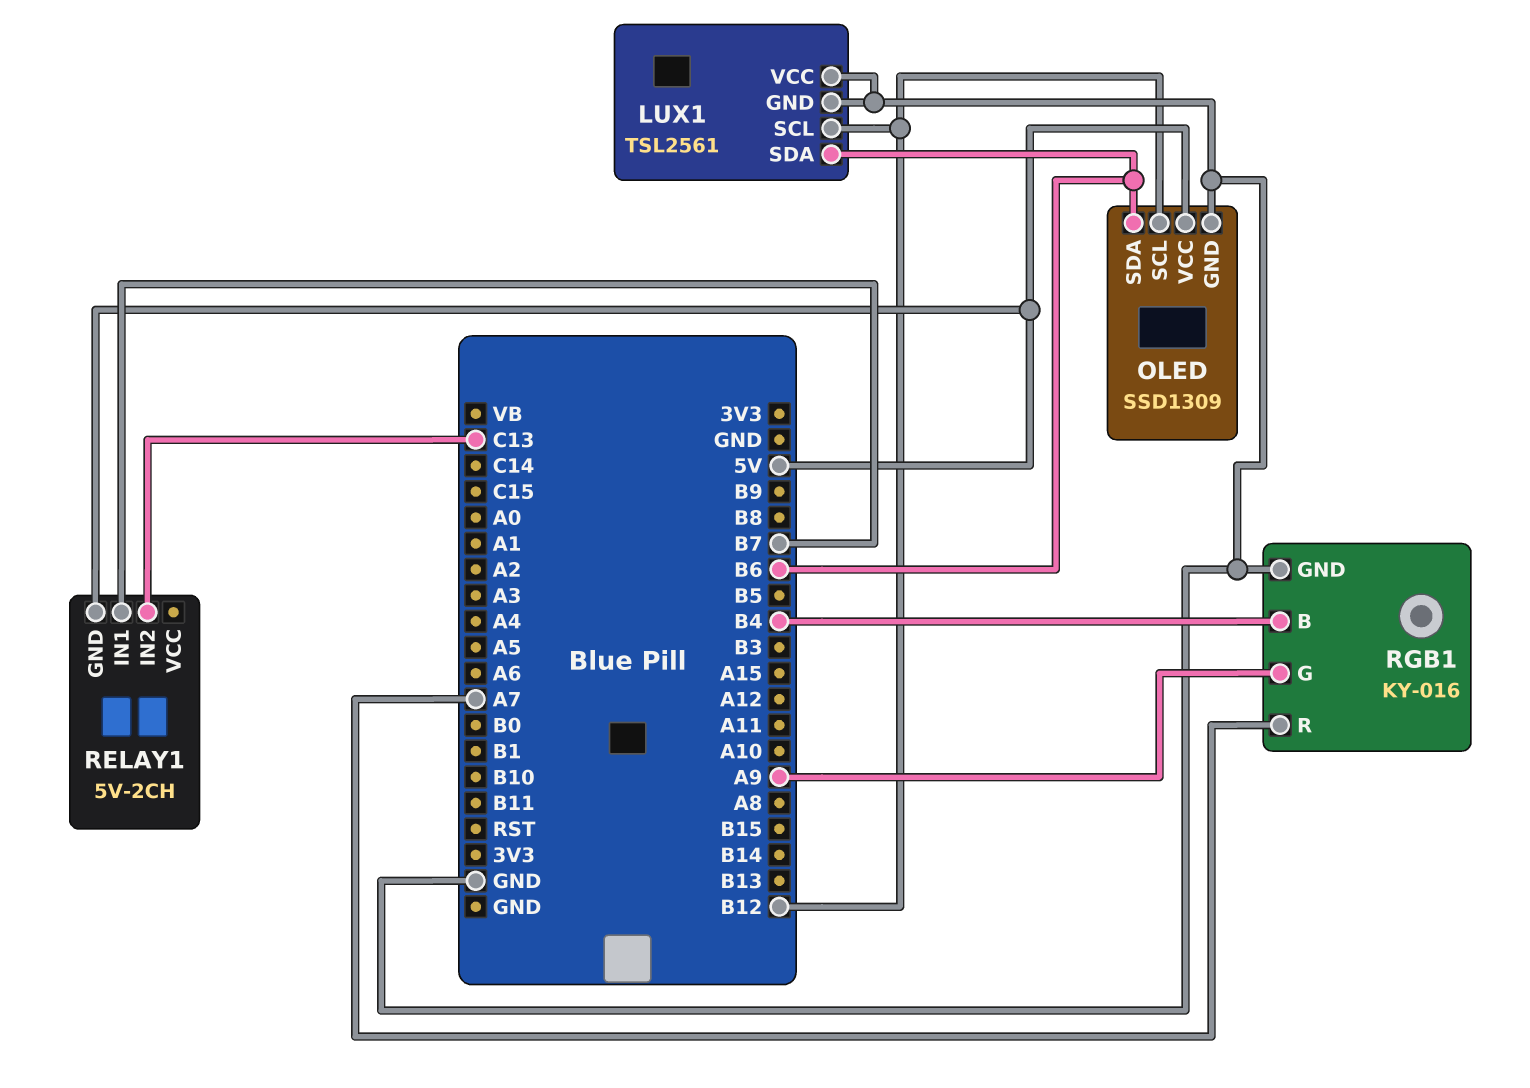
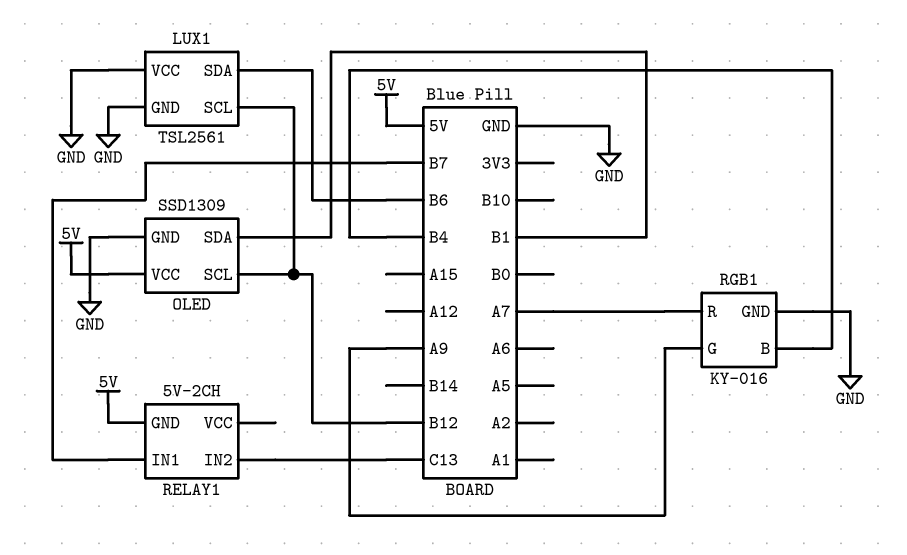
OLED pin SDA: B6 -> B1

